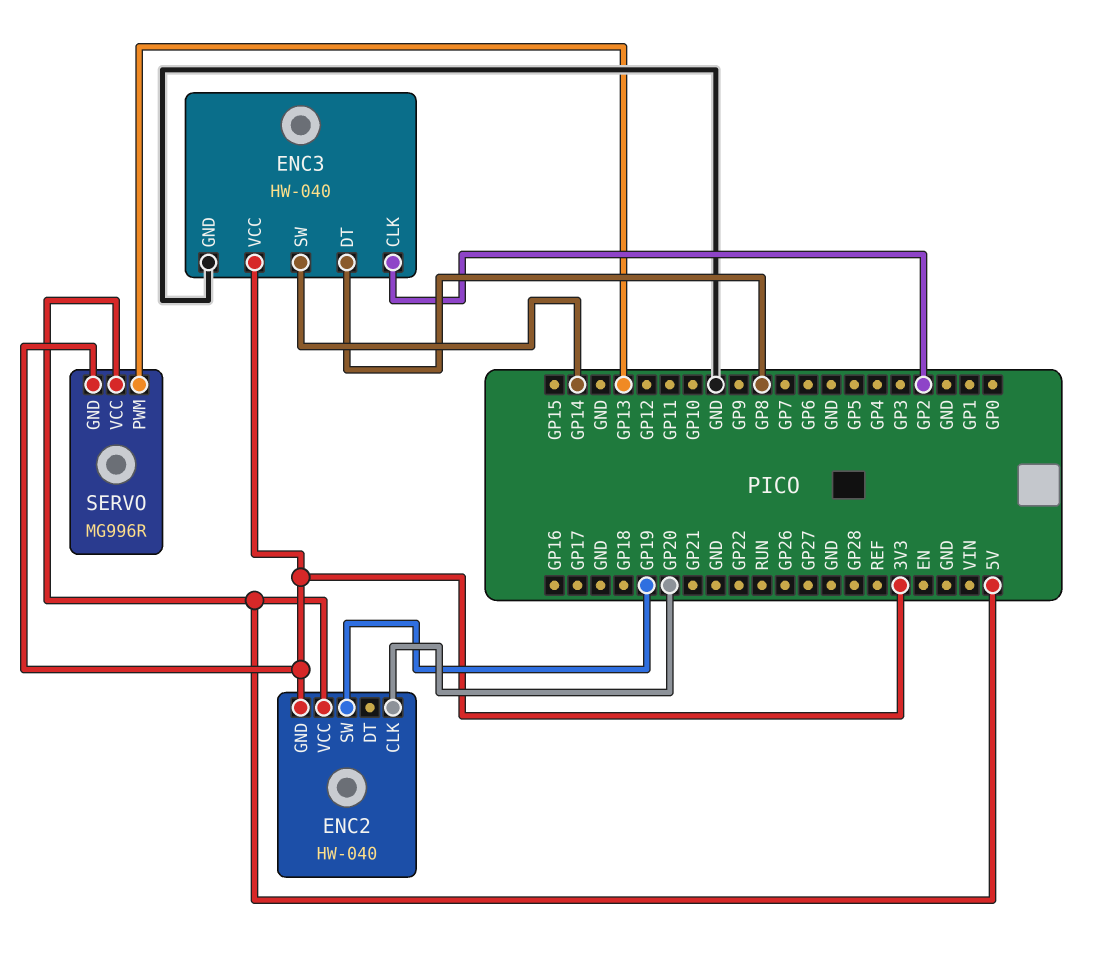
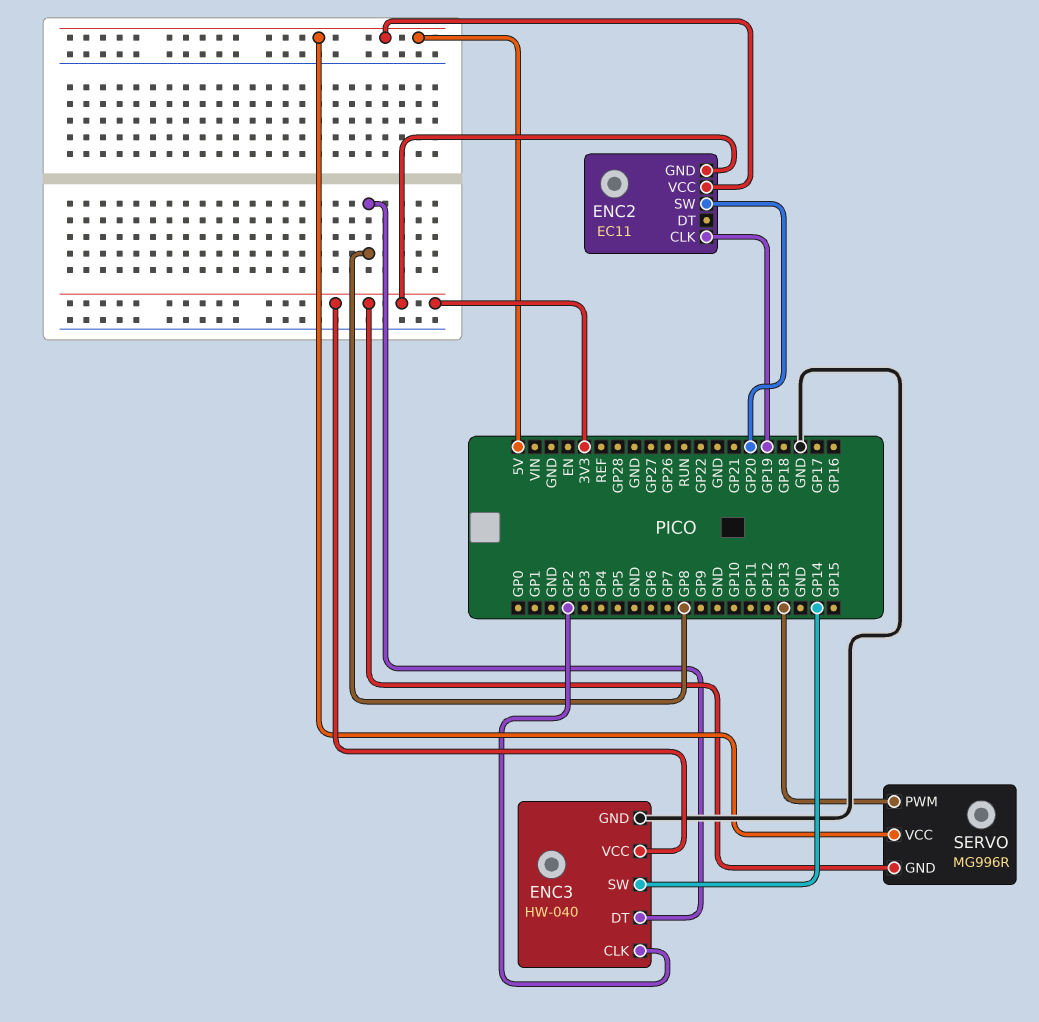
ENC2: HW-040 -> EC11
ENC2 pin CLK: GP20 -> GP19
ENC2 pin SW: GP19 -> GP20

